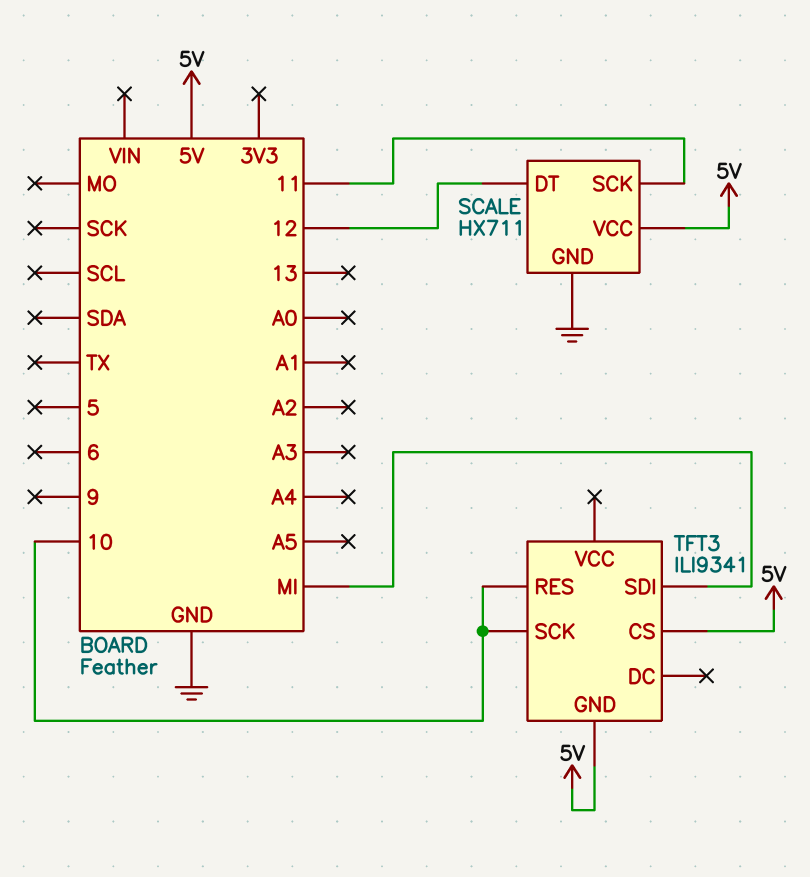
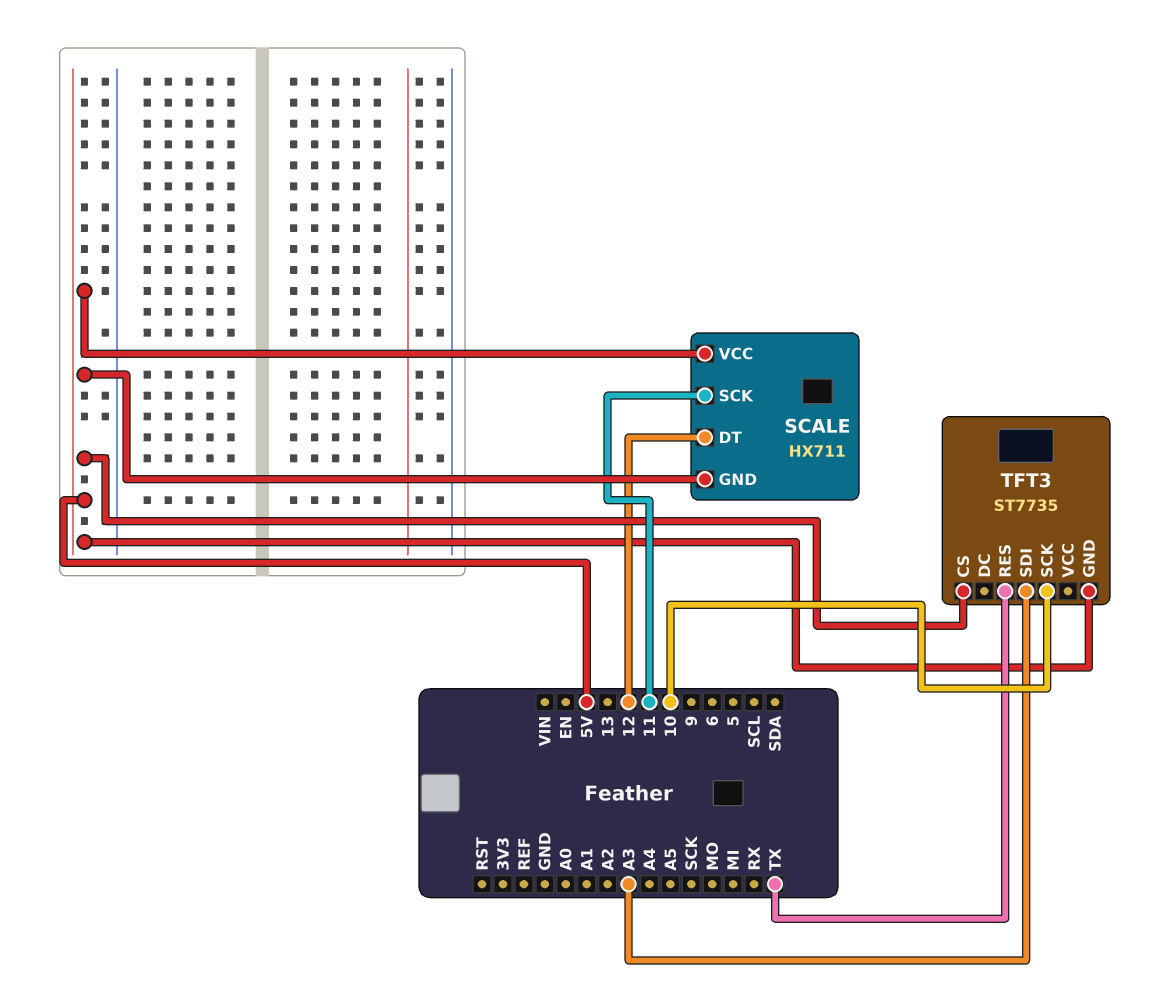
SCALE pin GND: GND -> 5V
TFT3: ILI9341 -> ST7735
TFT3 pin RES: 10 -> TX
TFT3 pin SDI: MI -> A3

